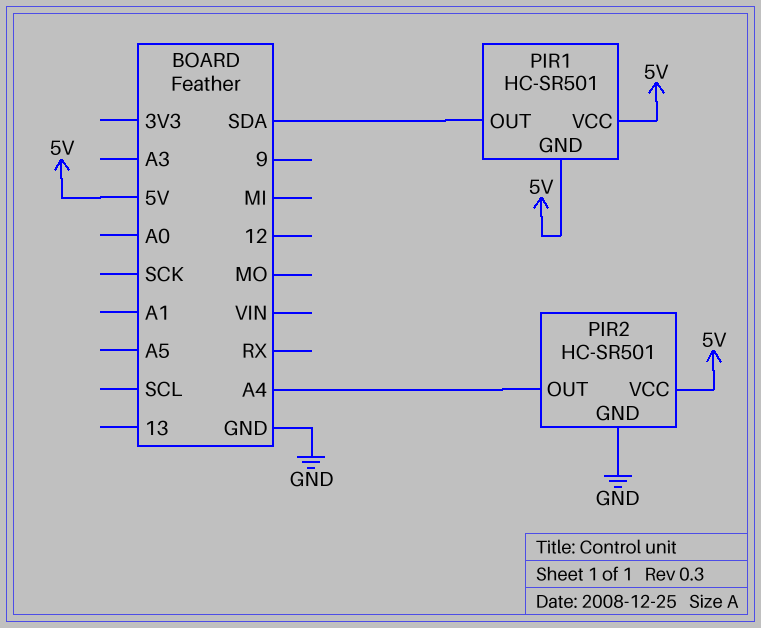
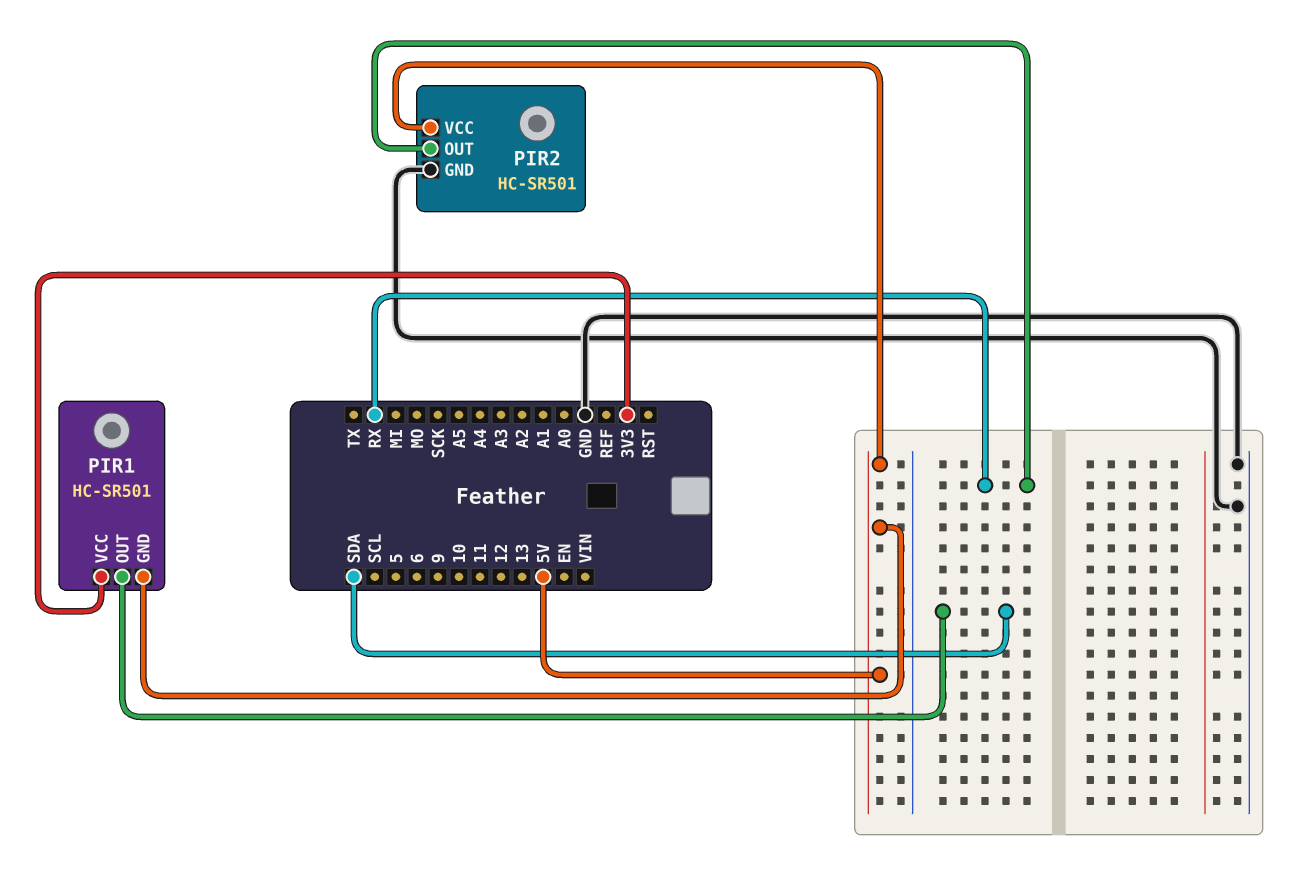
PIR1 pin VCC: 5V -> 3V3
PIR2 pin OUT: A4 -> RX

